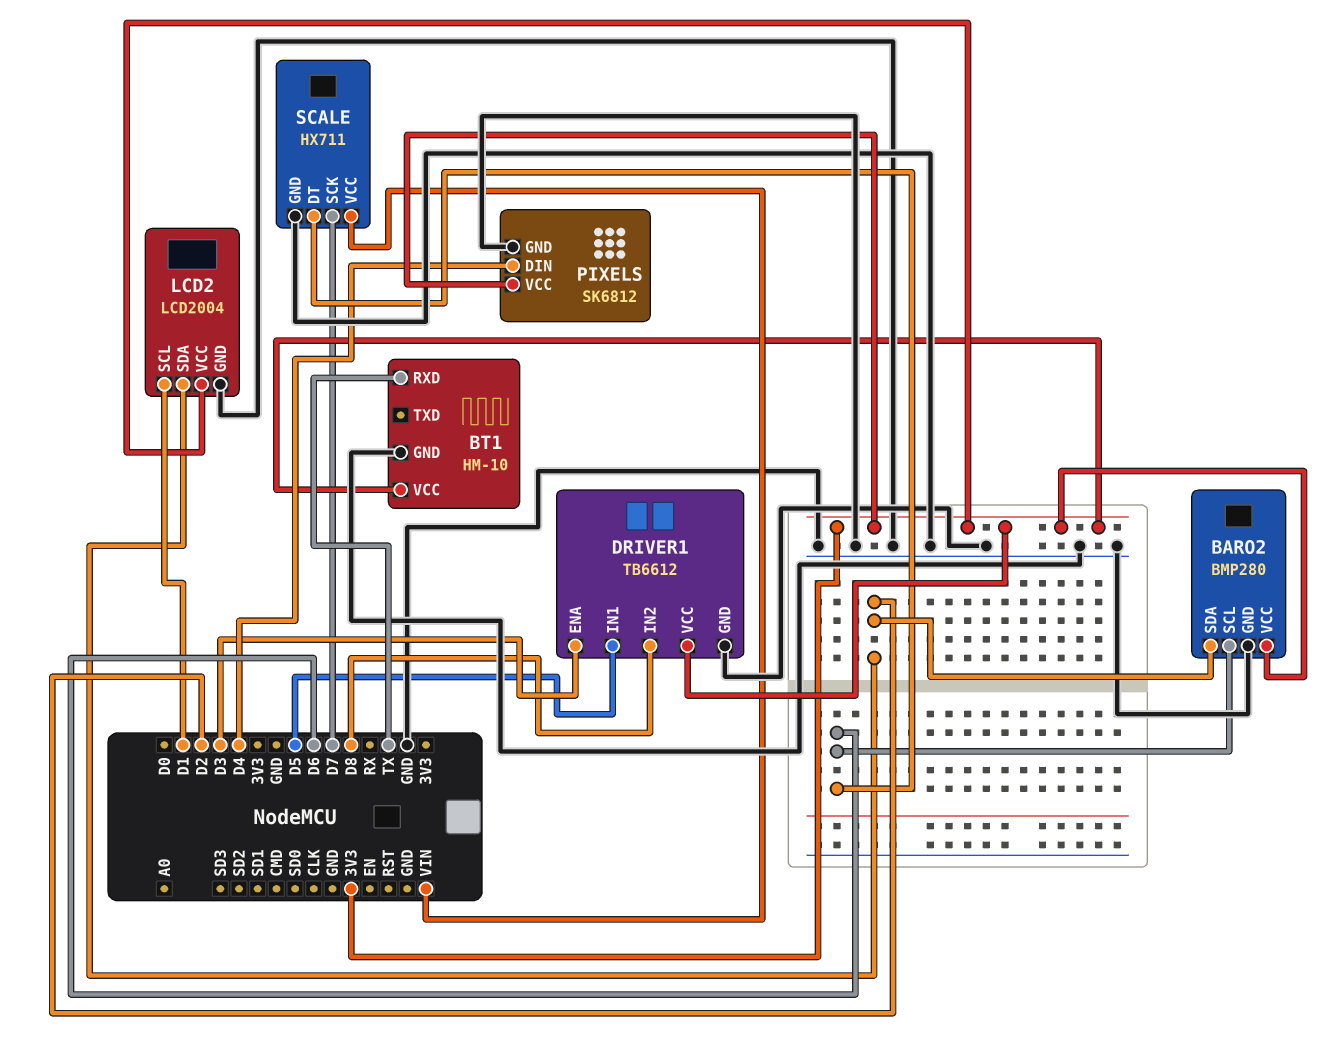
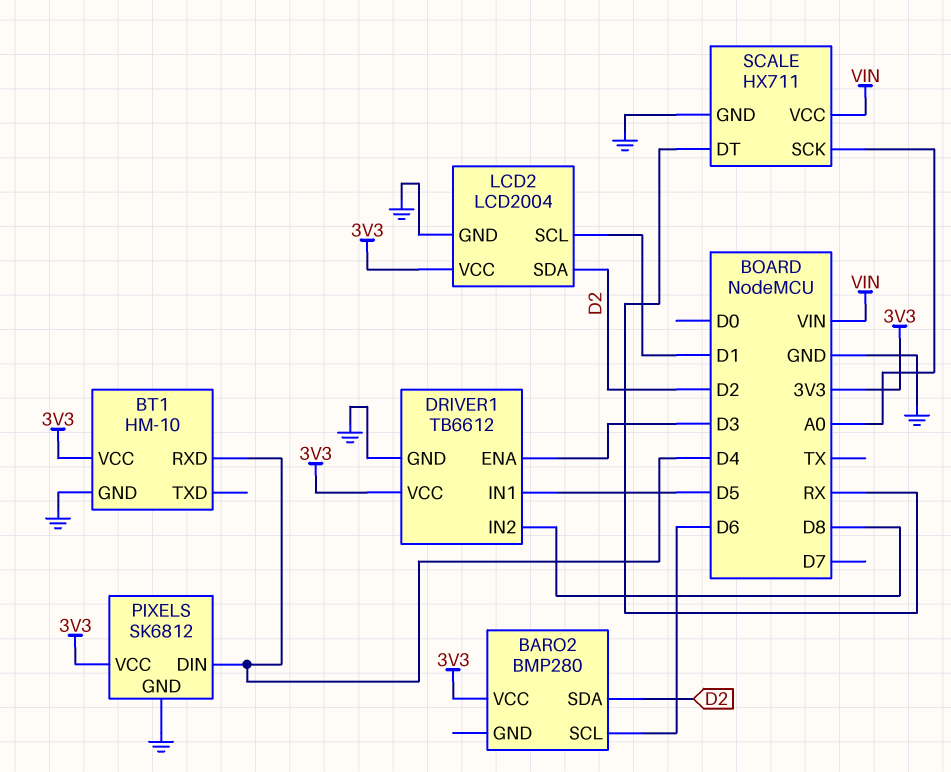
BARO2 pin GND: GND -> none
BT1 pin RXD: TX -> D4
SCALE pin DT: D6 -> RX
SCALE pin SCK: D7 -> A0

